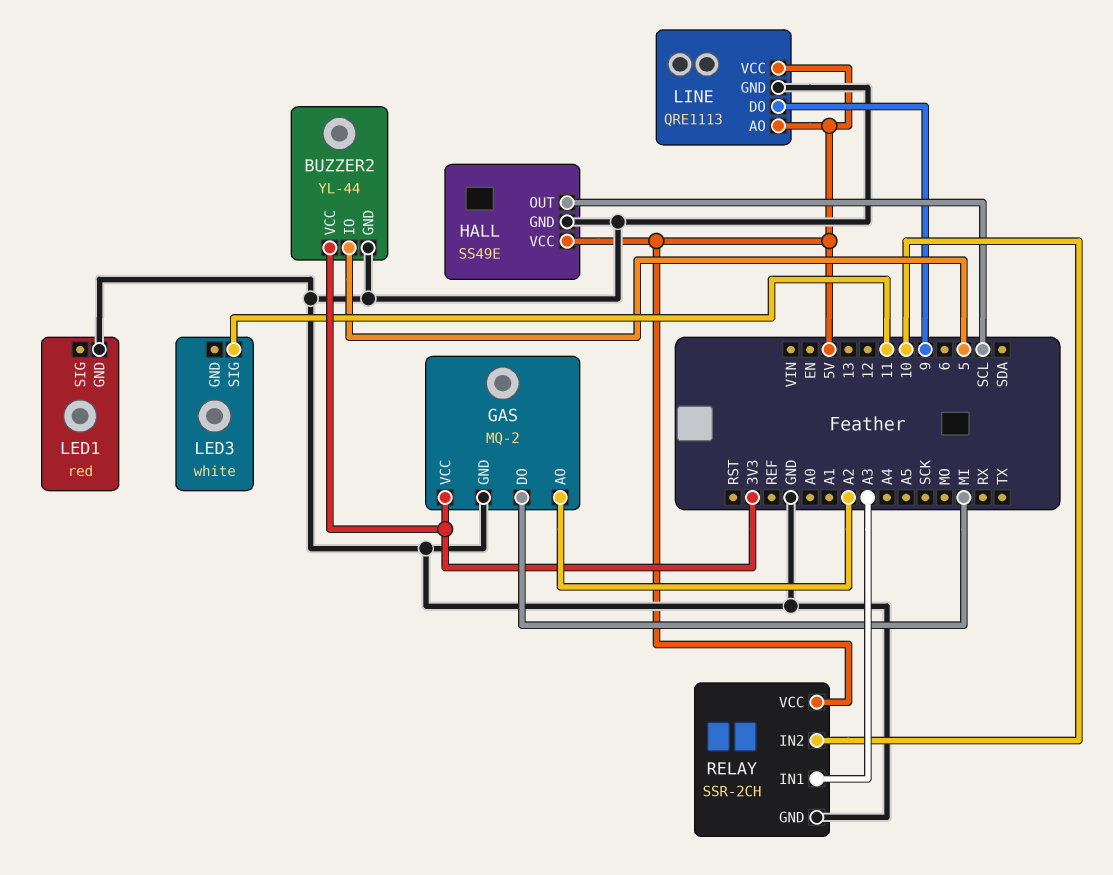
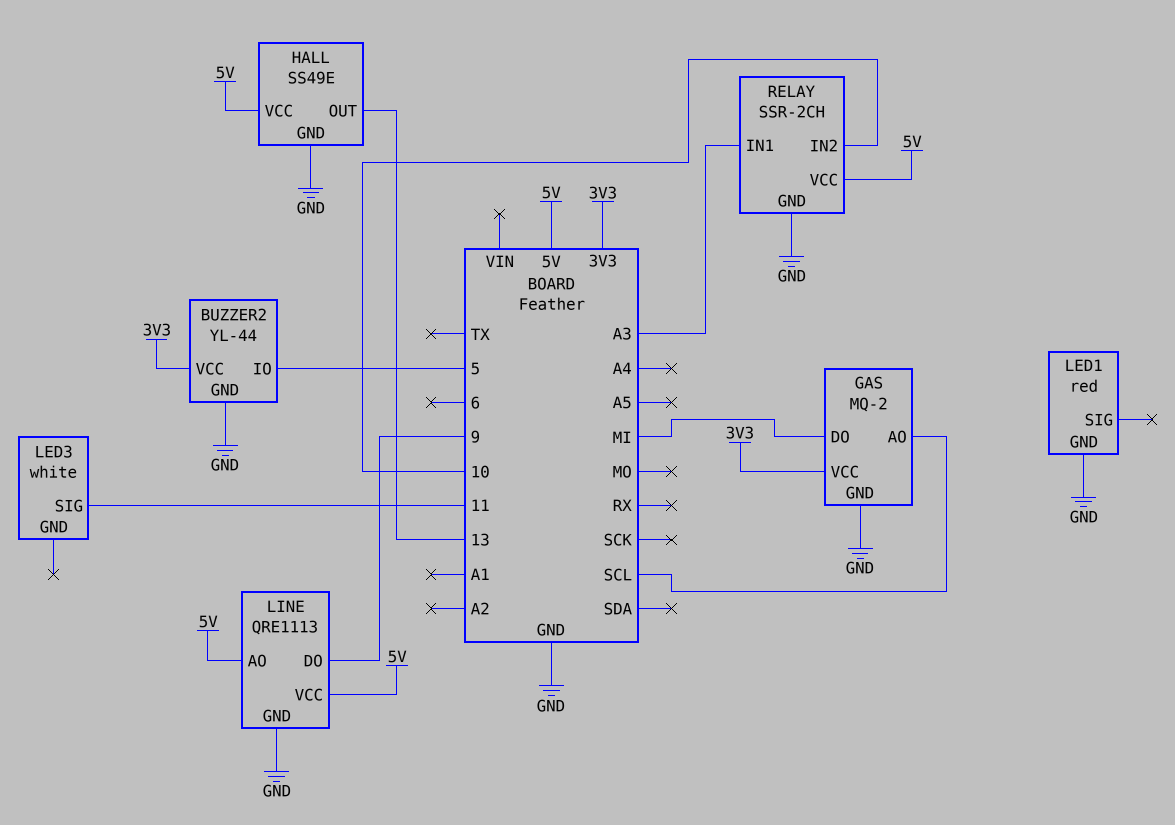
GAS pin AO: A2 -> SCL
HALL pin OUT: SCL -> 13

